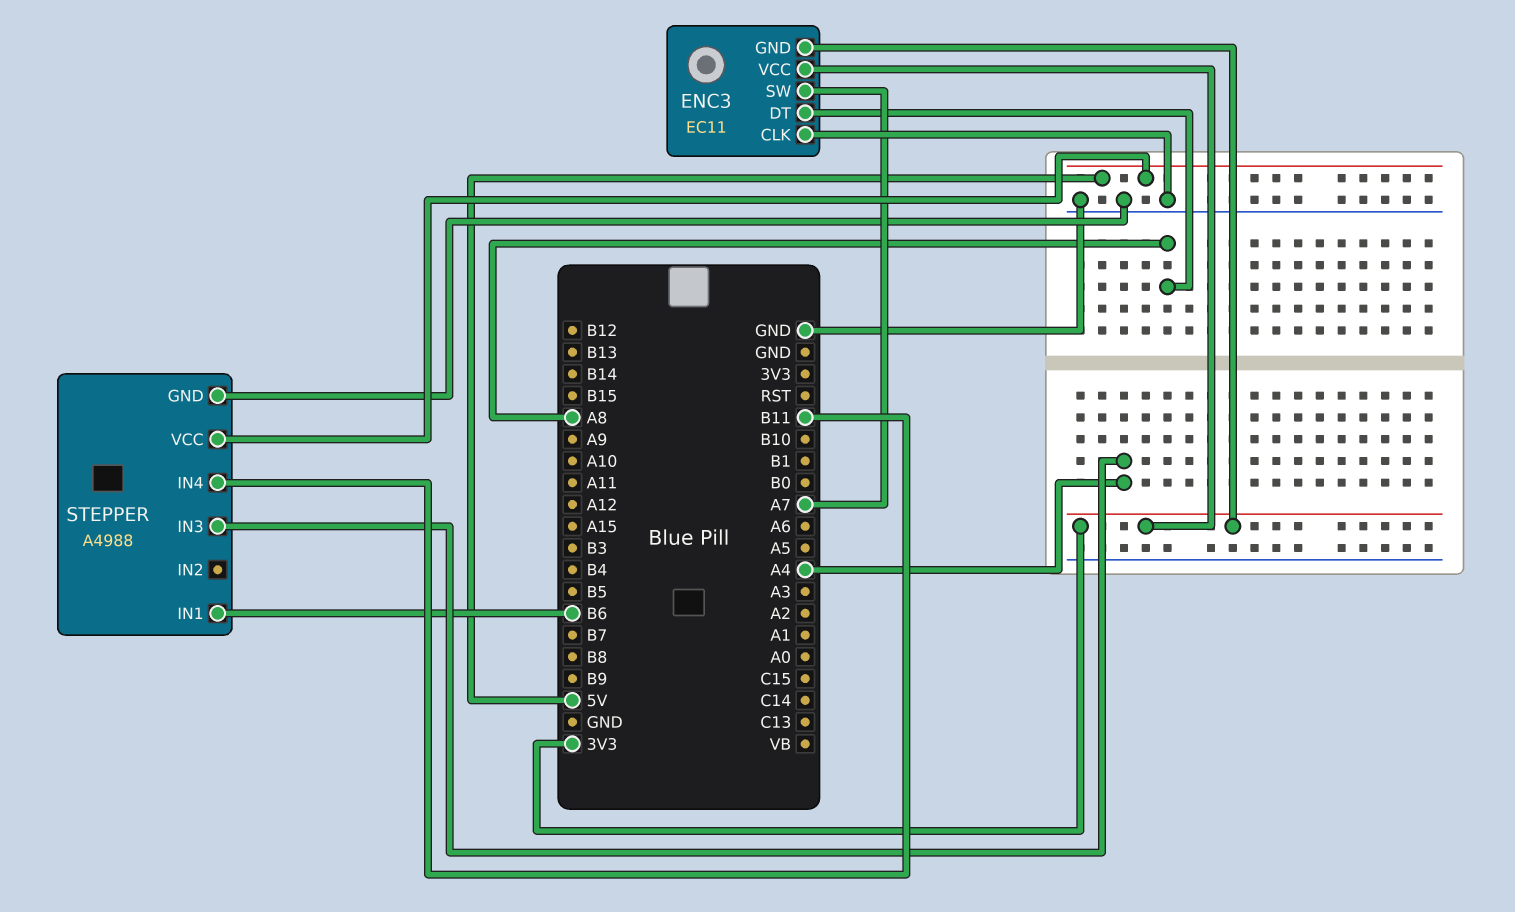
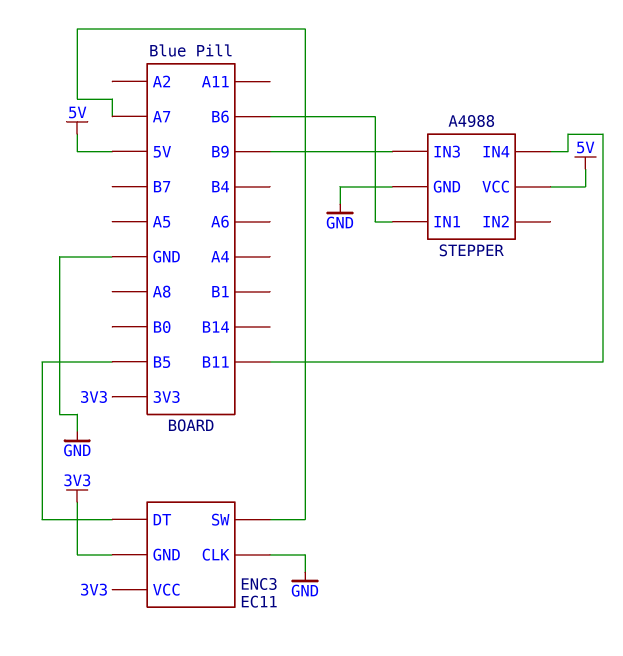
ENC3 pin DT: A8 -> B5
STEPPER pin IN3: A4 -> B9

